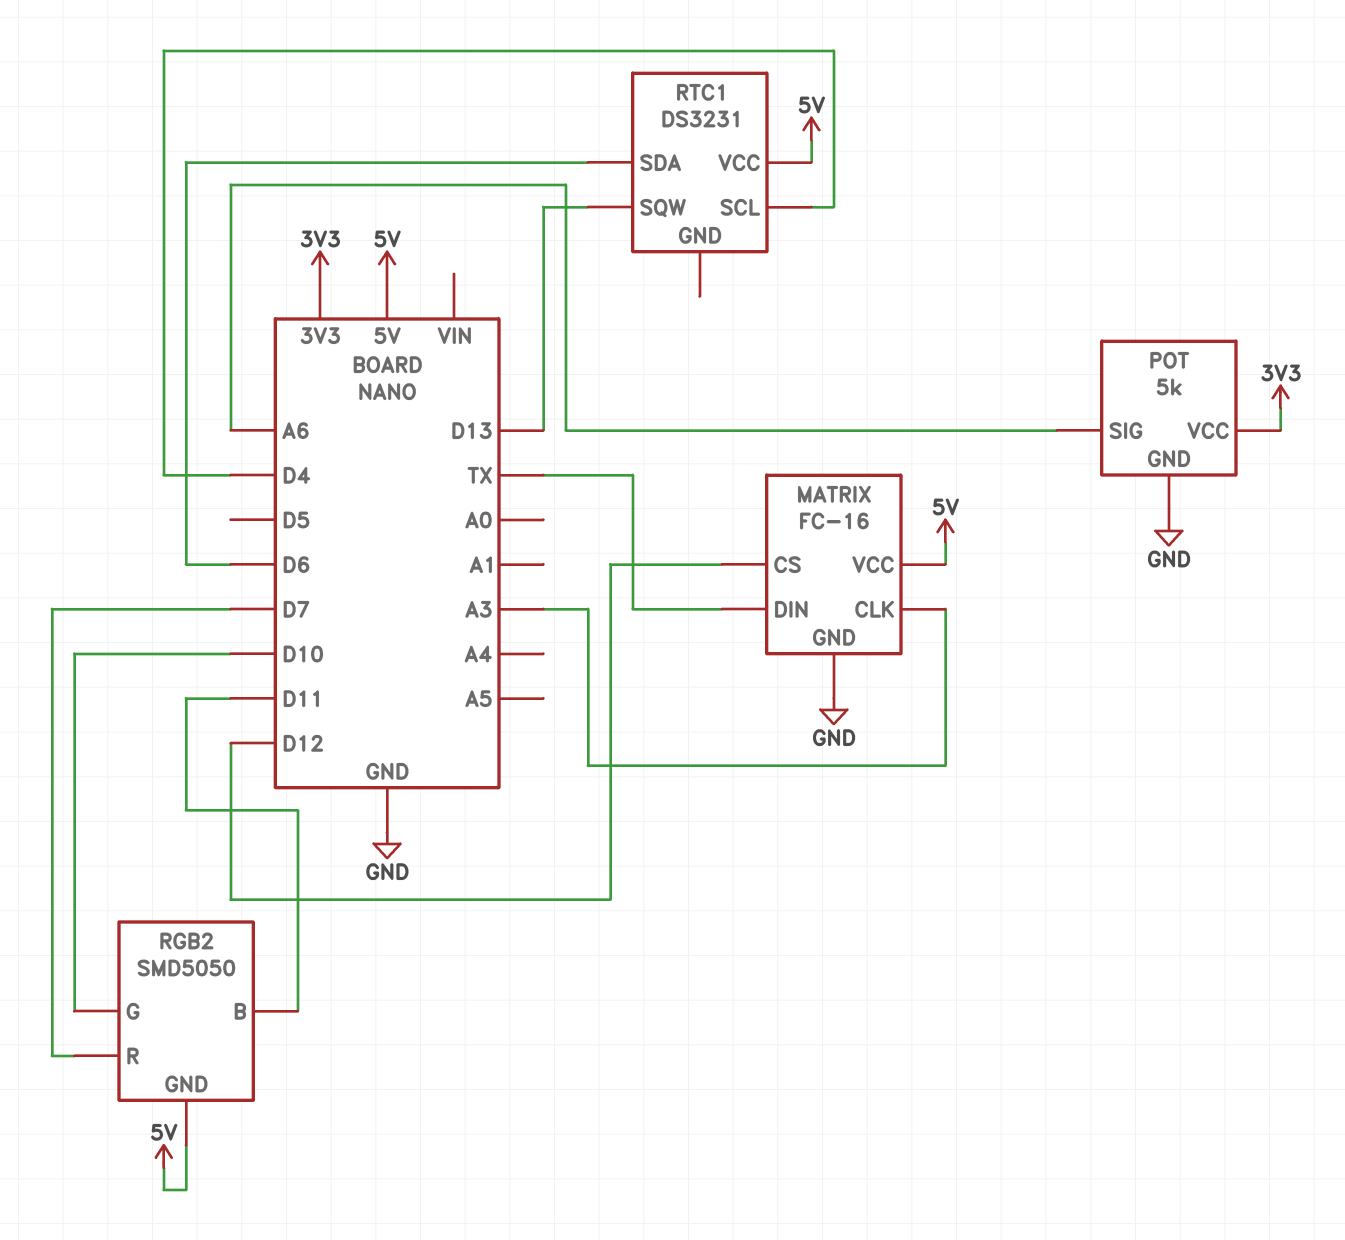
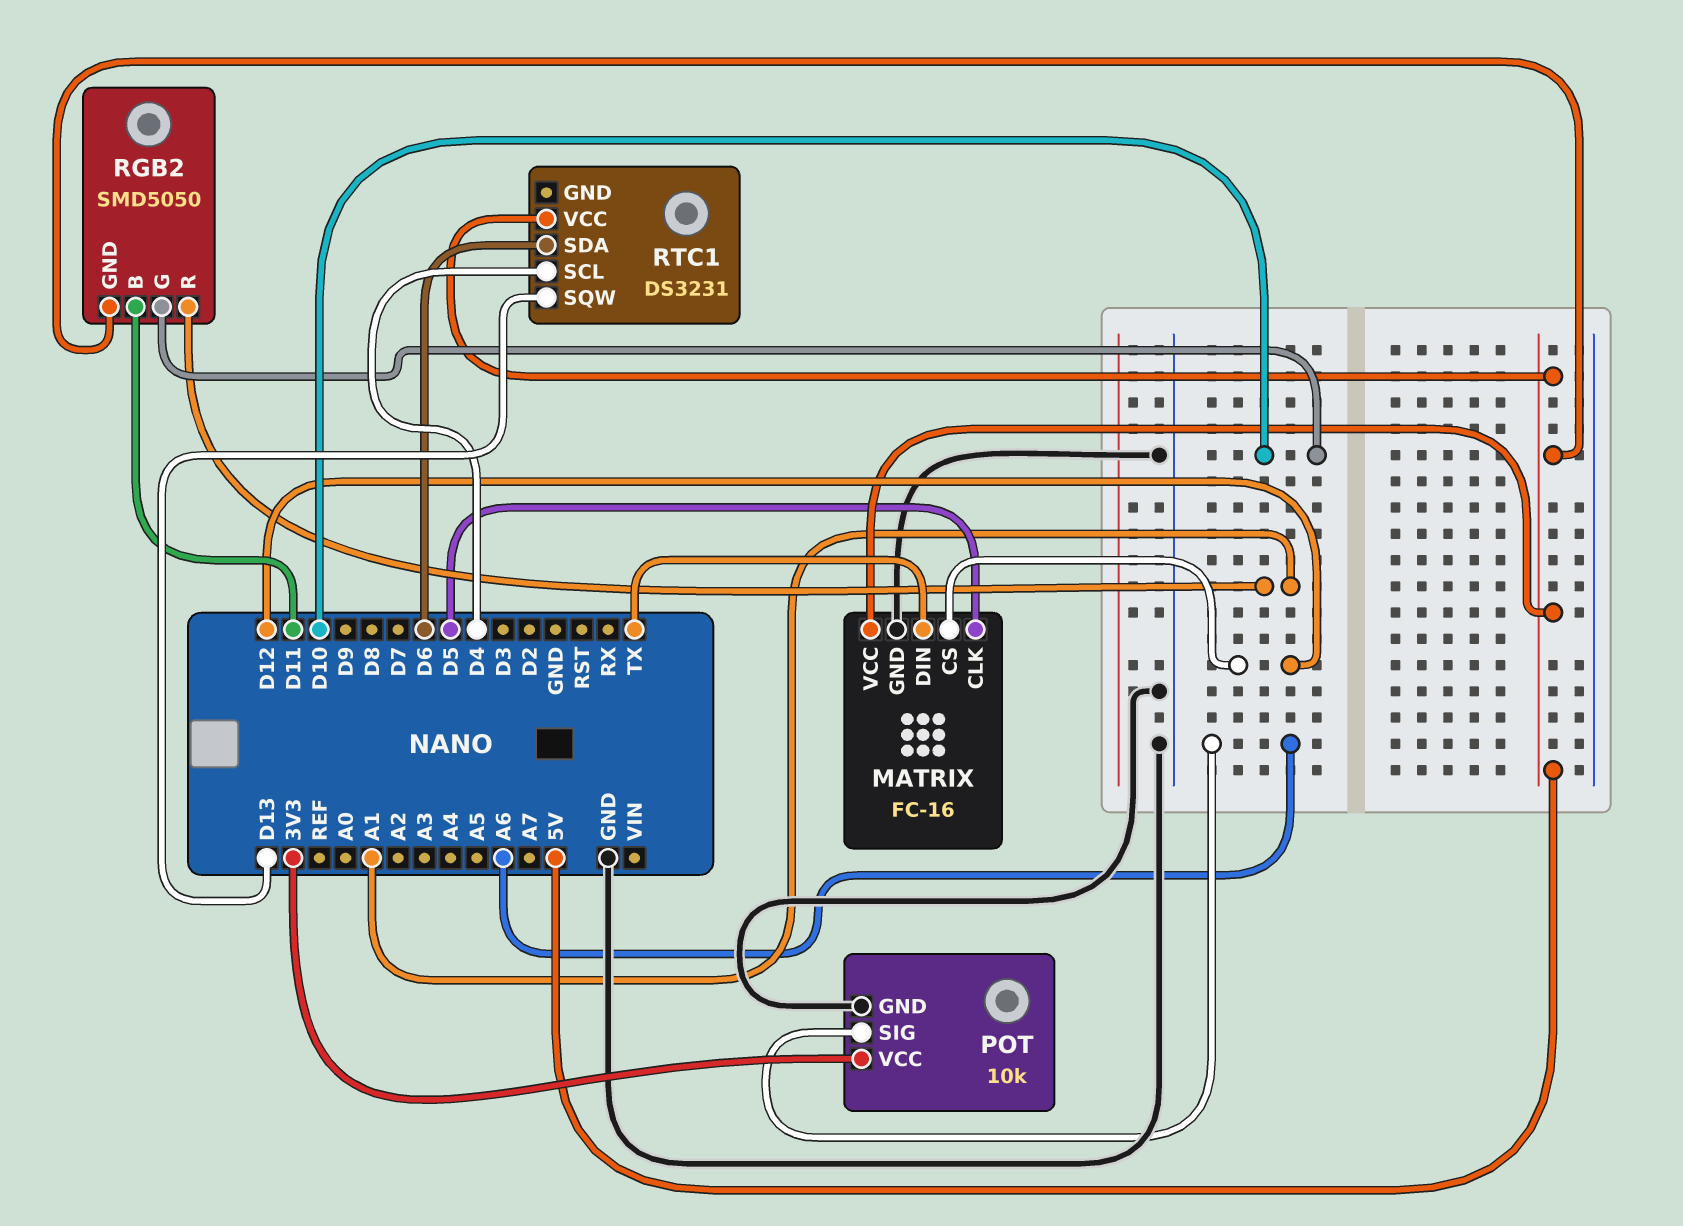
MATRIX pin CLK: A3 -> D5
POT: 5k -> 10k
RGB2 pin R: D7 -> A1

